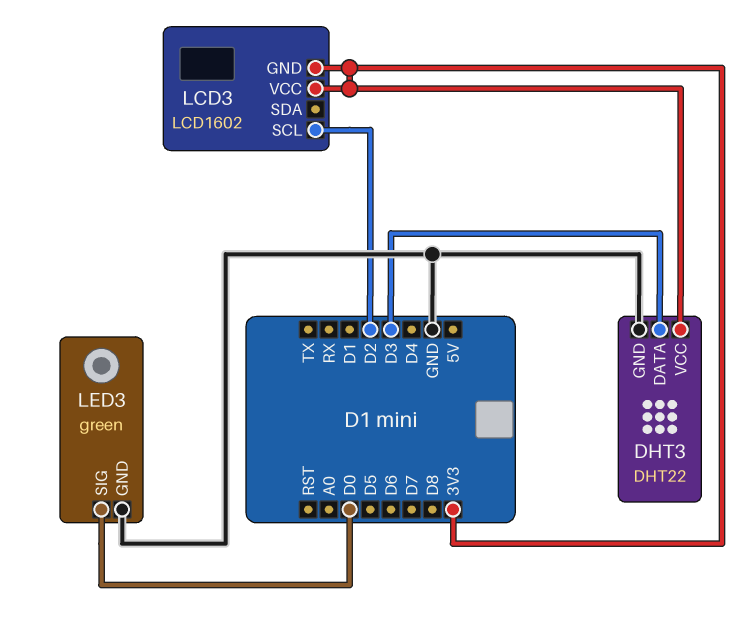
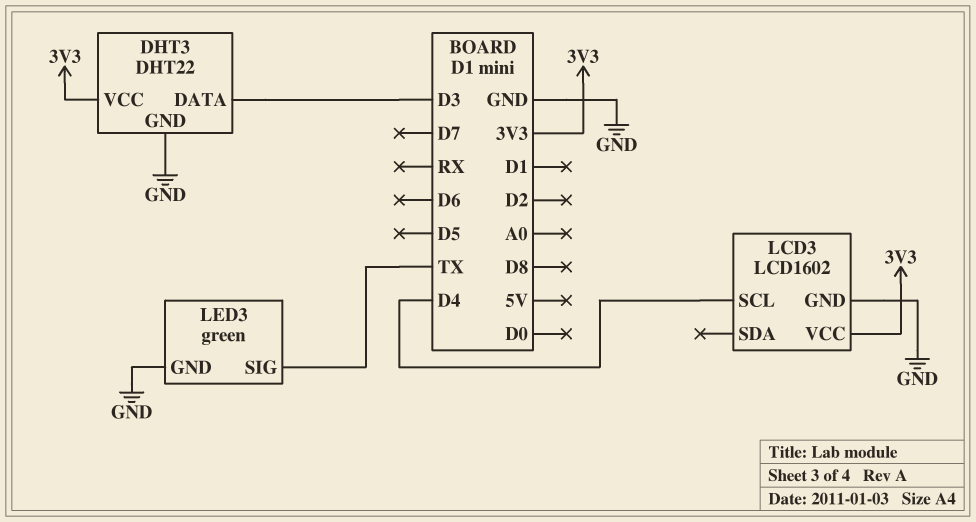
LCD3 pin GND: 3V3 -> GND
LCD3 pin SCL: D2 -> D4
LED3 pin SIG: D0 -> TX

